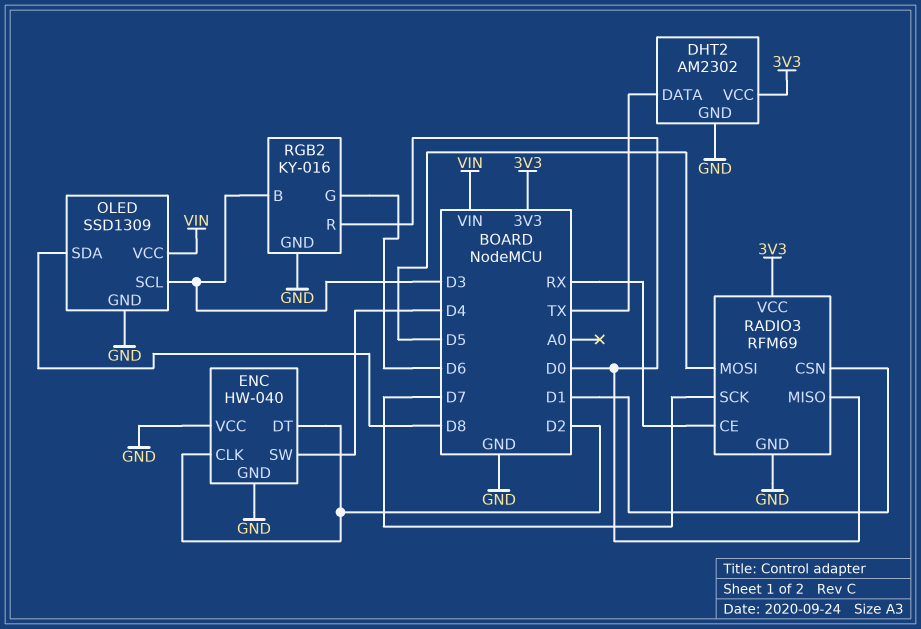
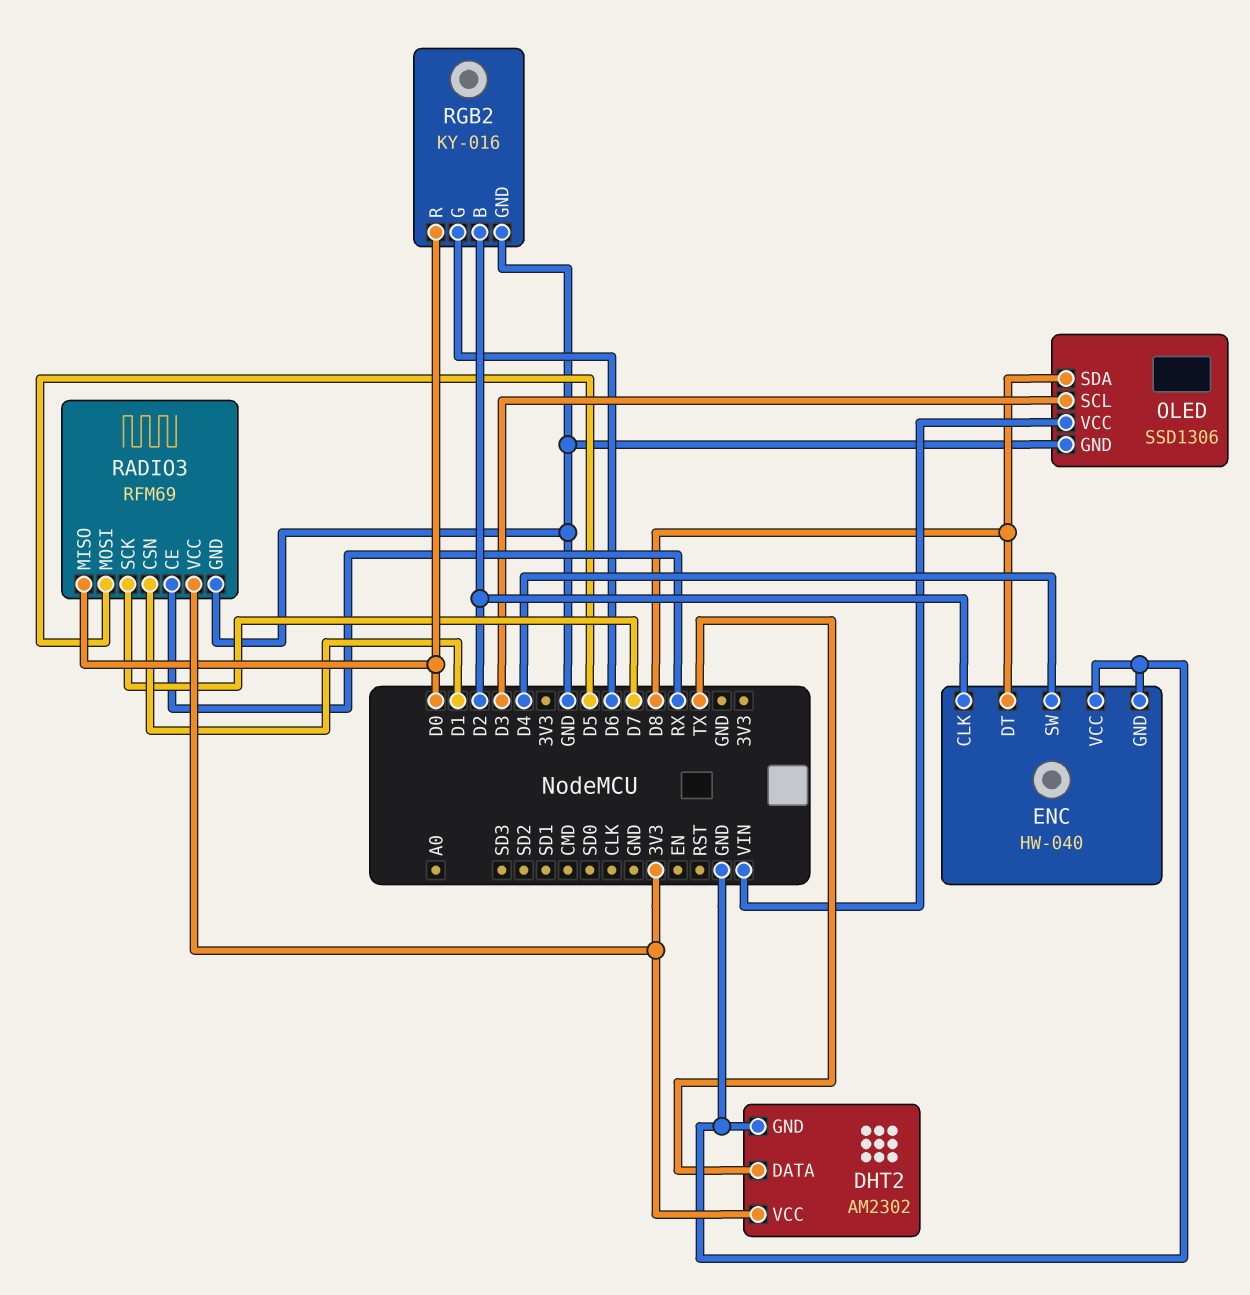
ENC pin DT: D2 -> D8
OLED: SSD1309 -> SSD1306
RGB2 pin B: D3 -> D2

